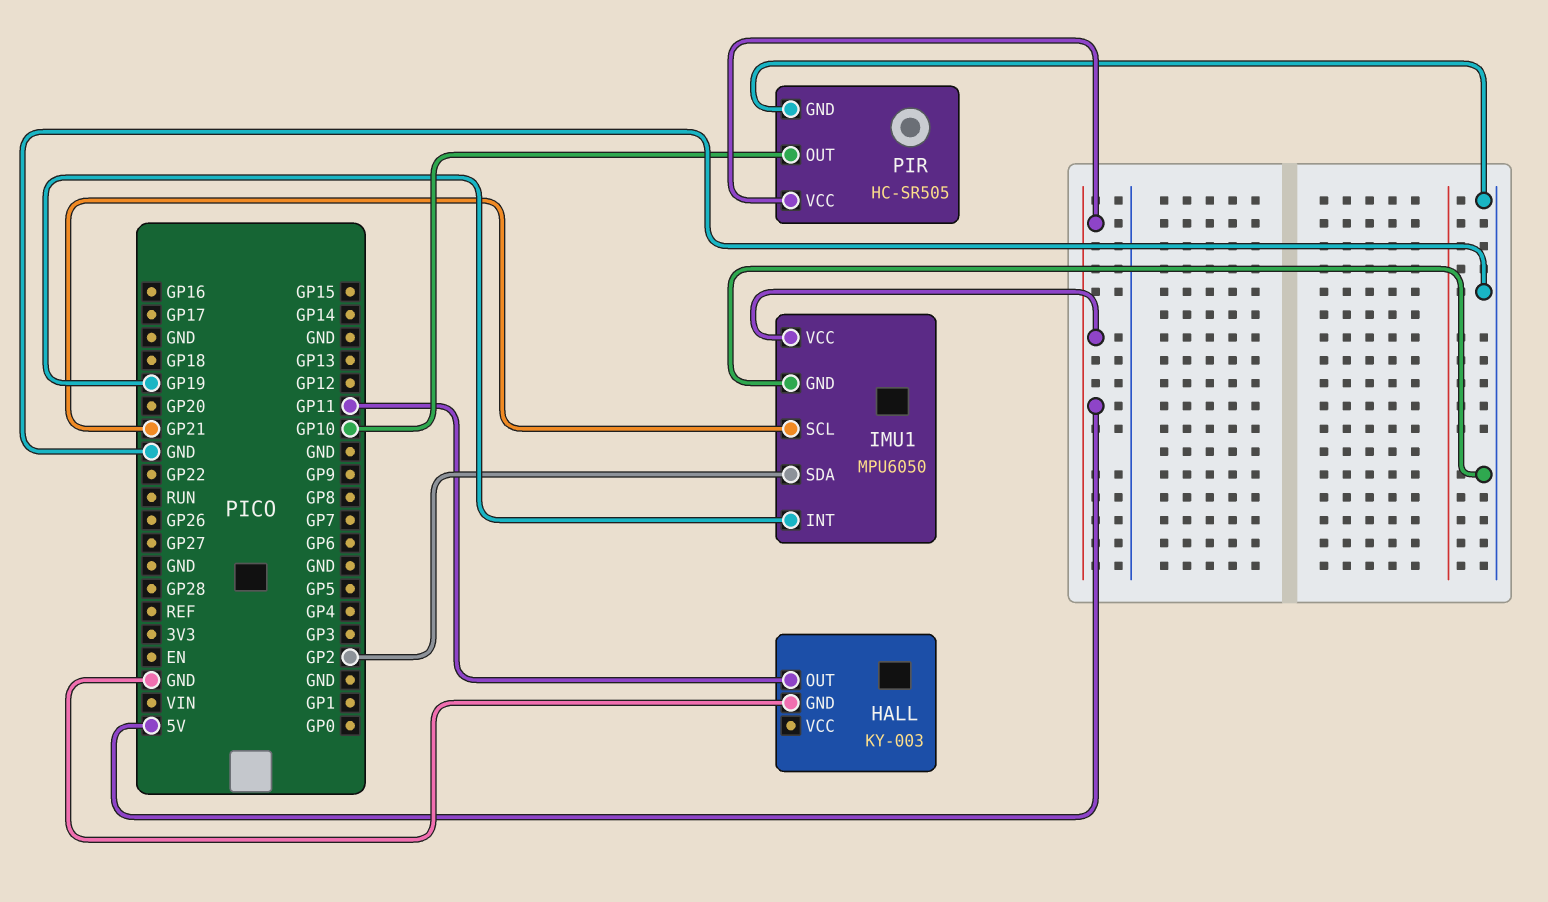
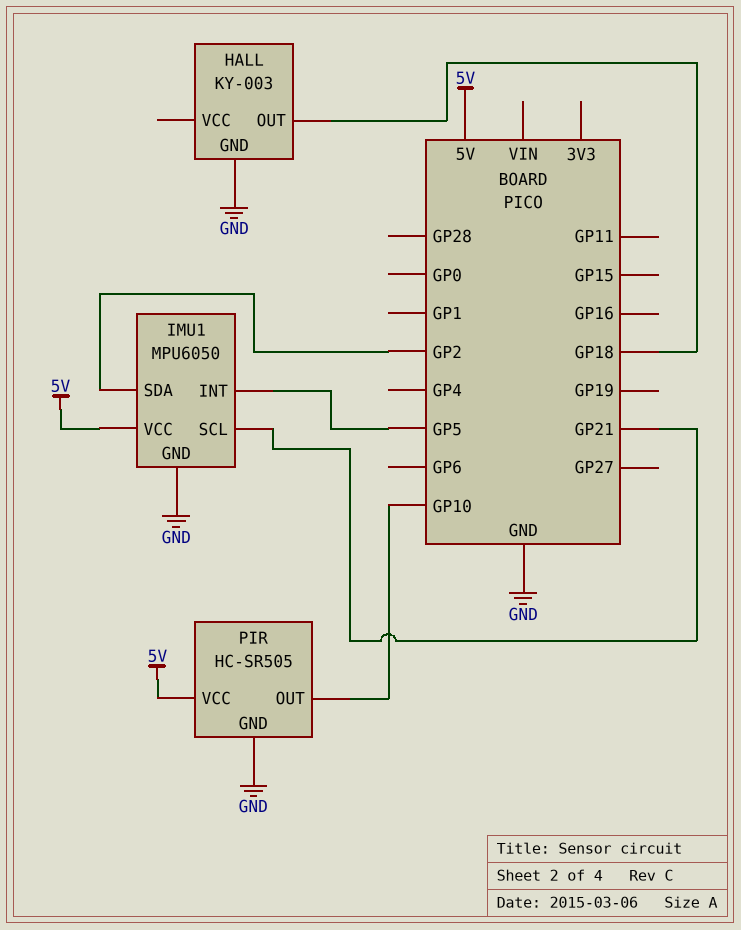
HALL pin OUT: GP11 -> GP18
IMU1 pin INT: GP19 -> GP5

